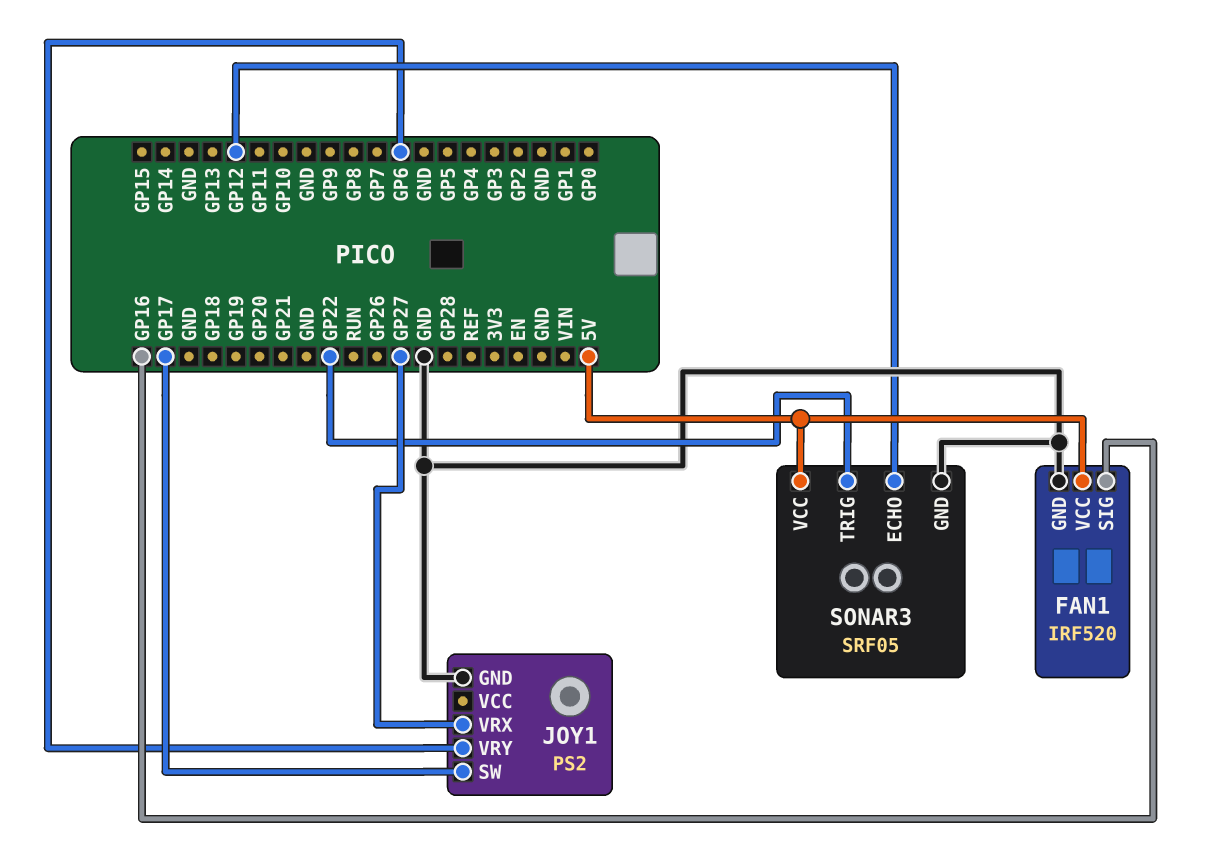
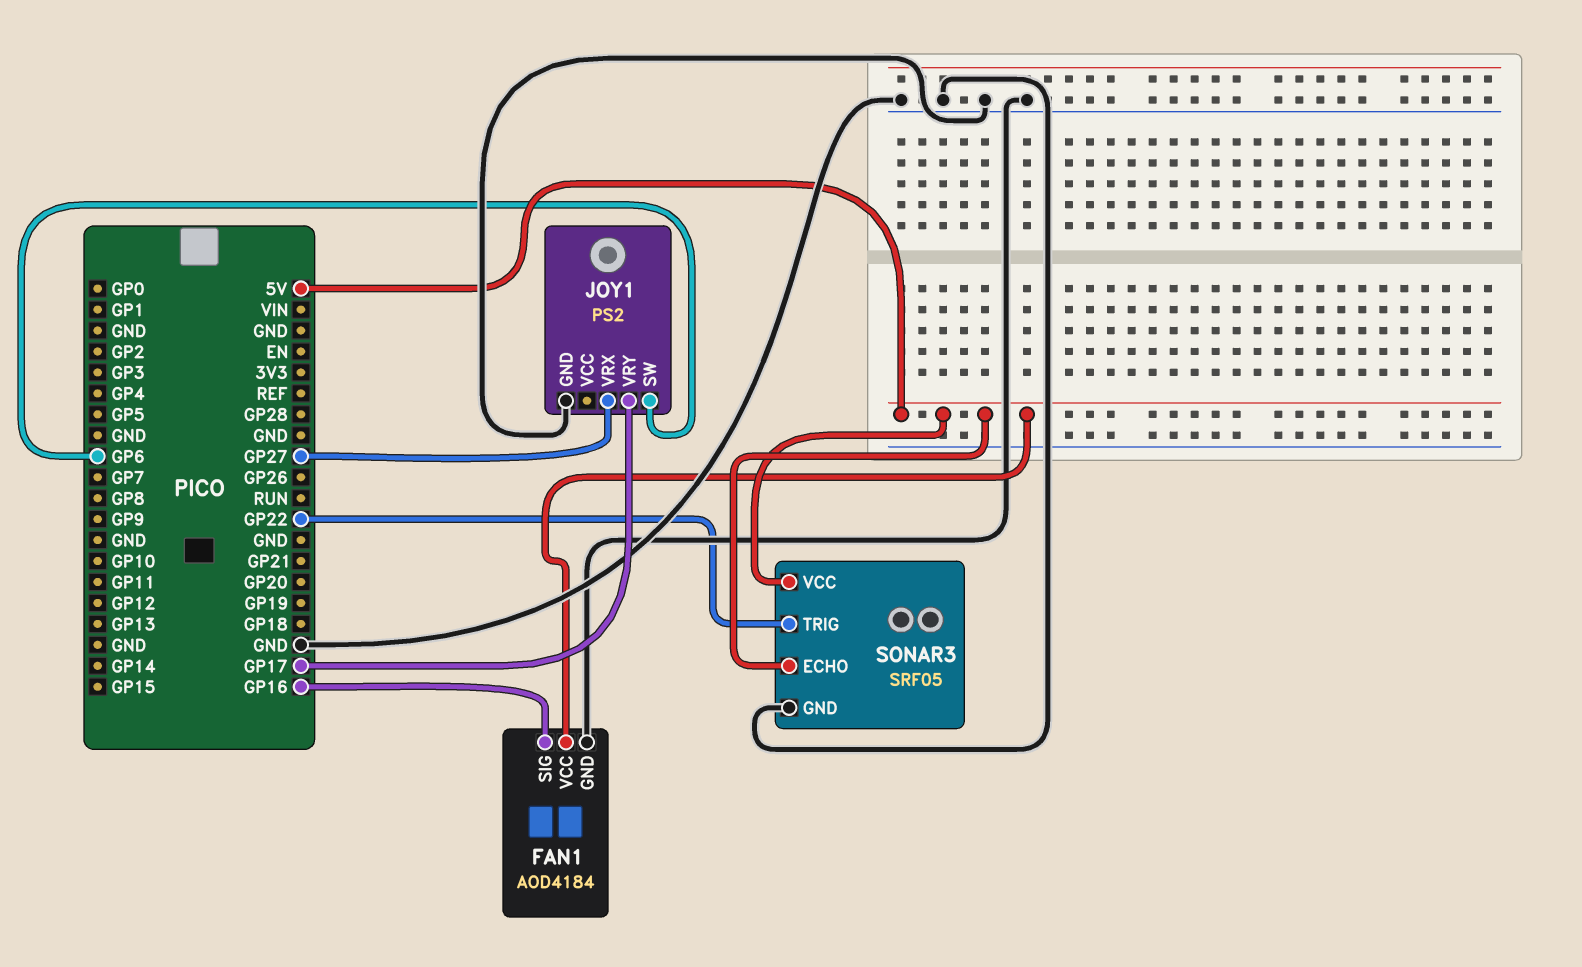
FAN1: IRF520 -> AOD4184
JOY1 pin SW: GP17 -> GP6
JOY1 pin VRY: GP6 -> GP17
SONAR3 pin ECHO: GP12 -> 5V

